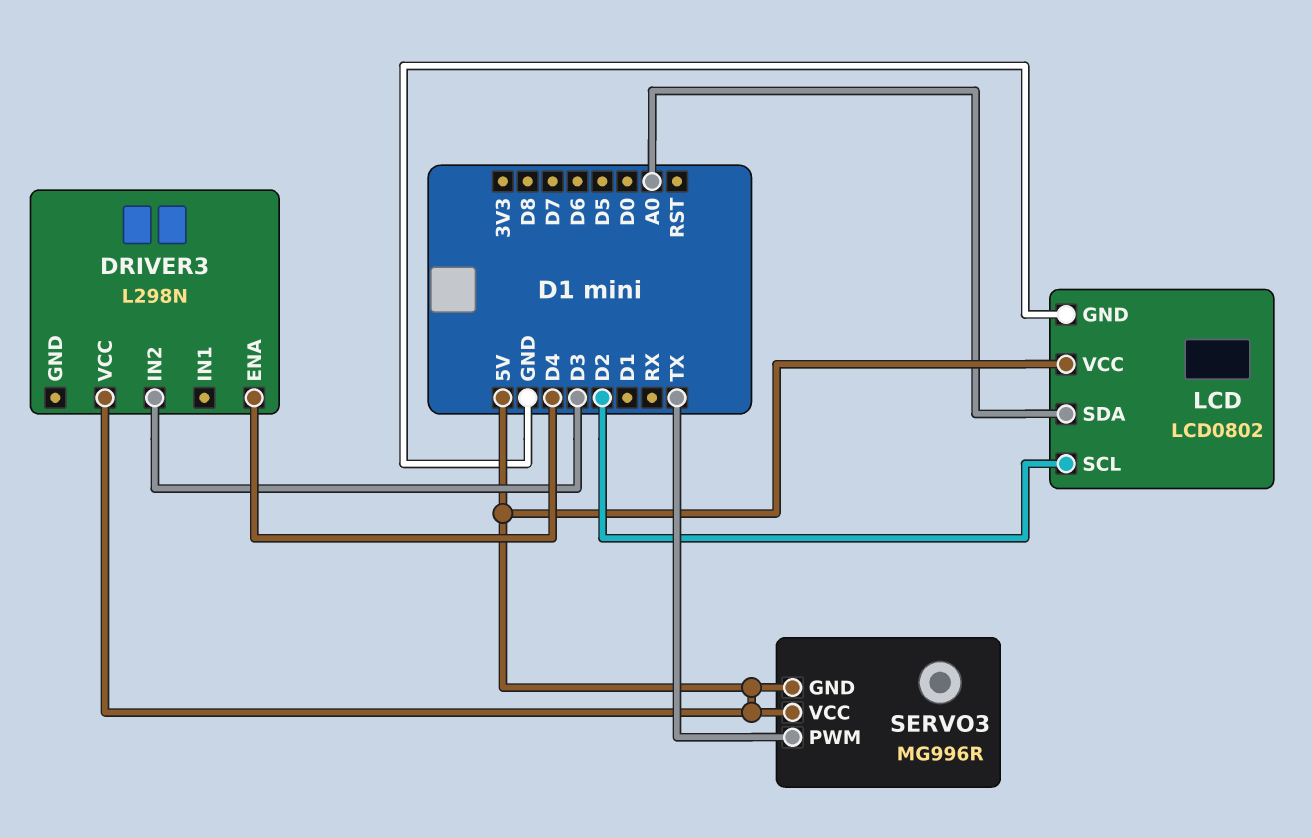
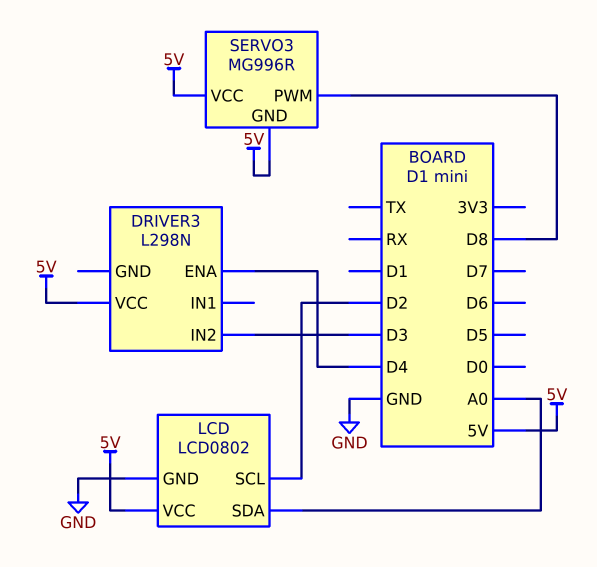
SERVO3 pin PWM: TX -> D8

